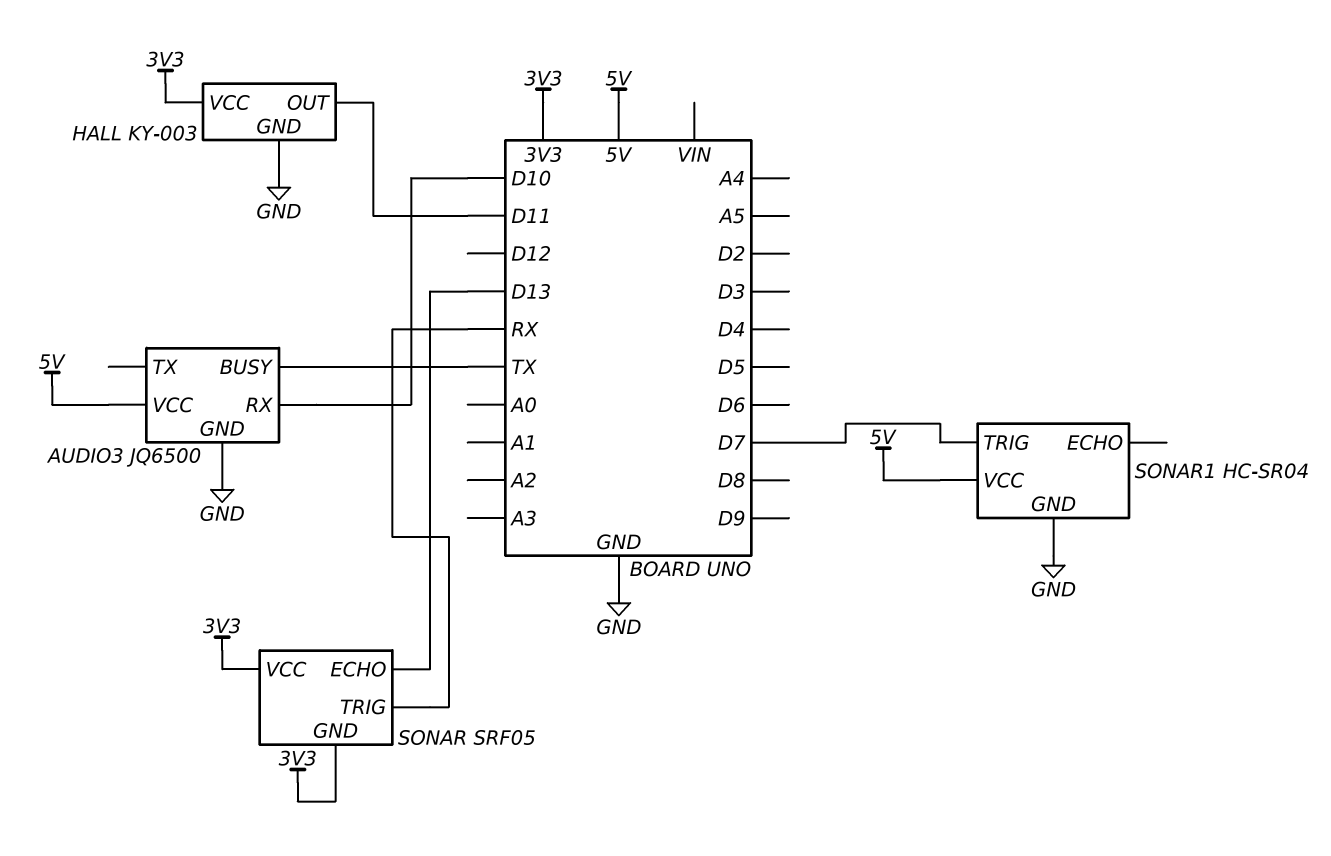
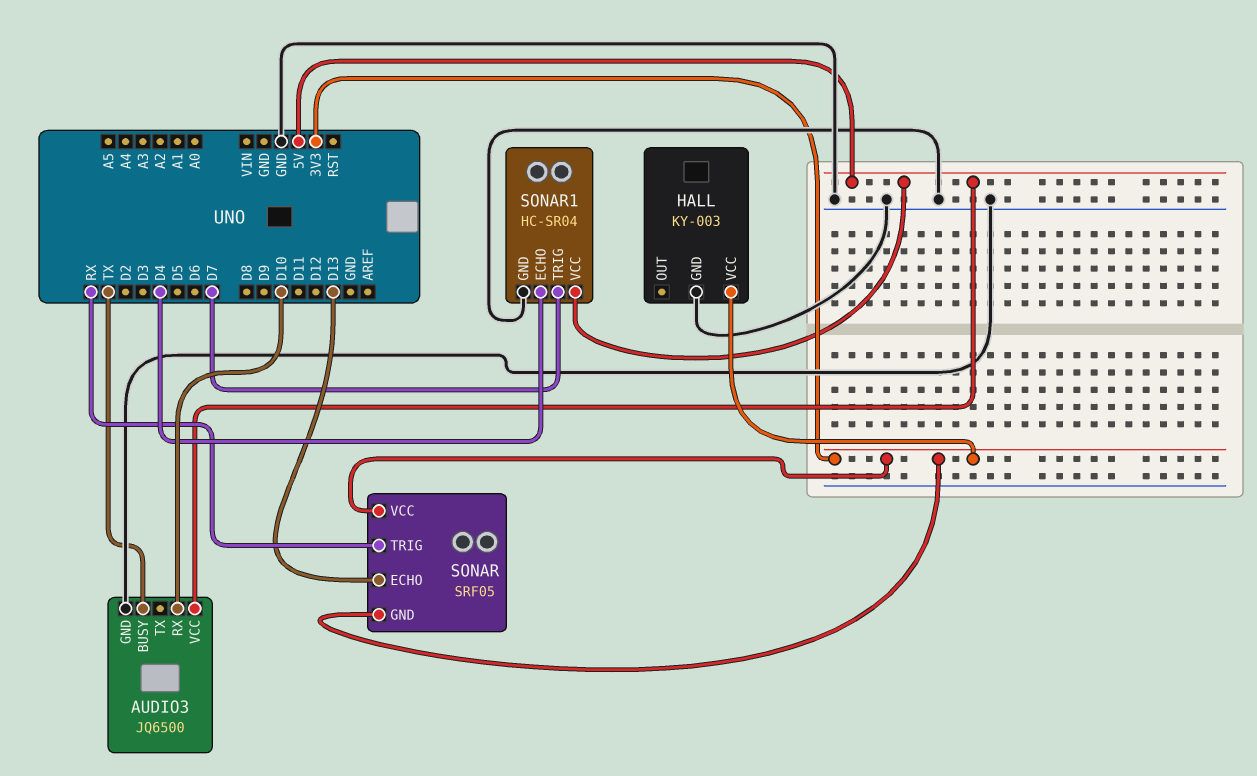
HALL pin OUT: D11 -> none
SONAR1 pin ECHO: none -> D4

